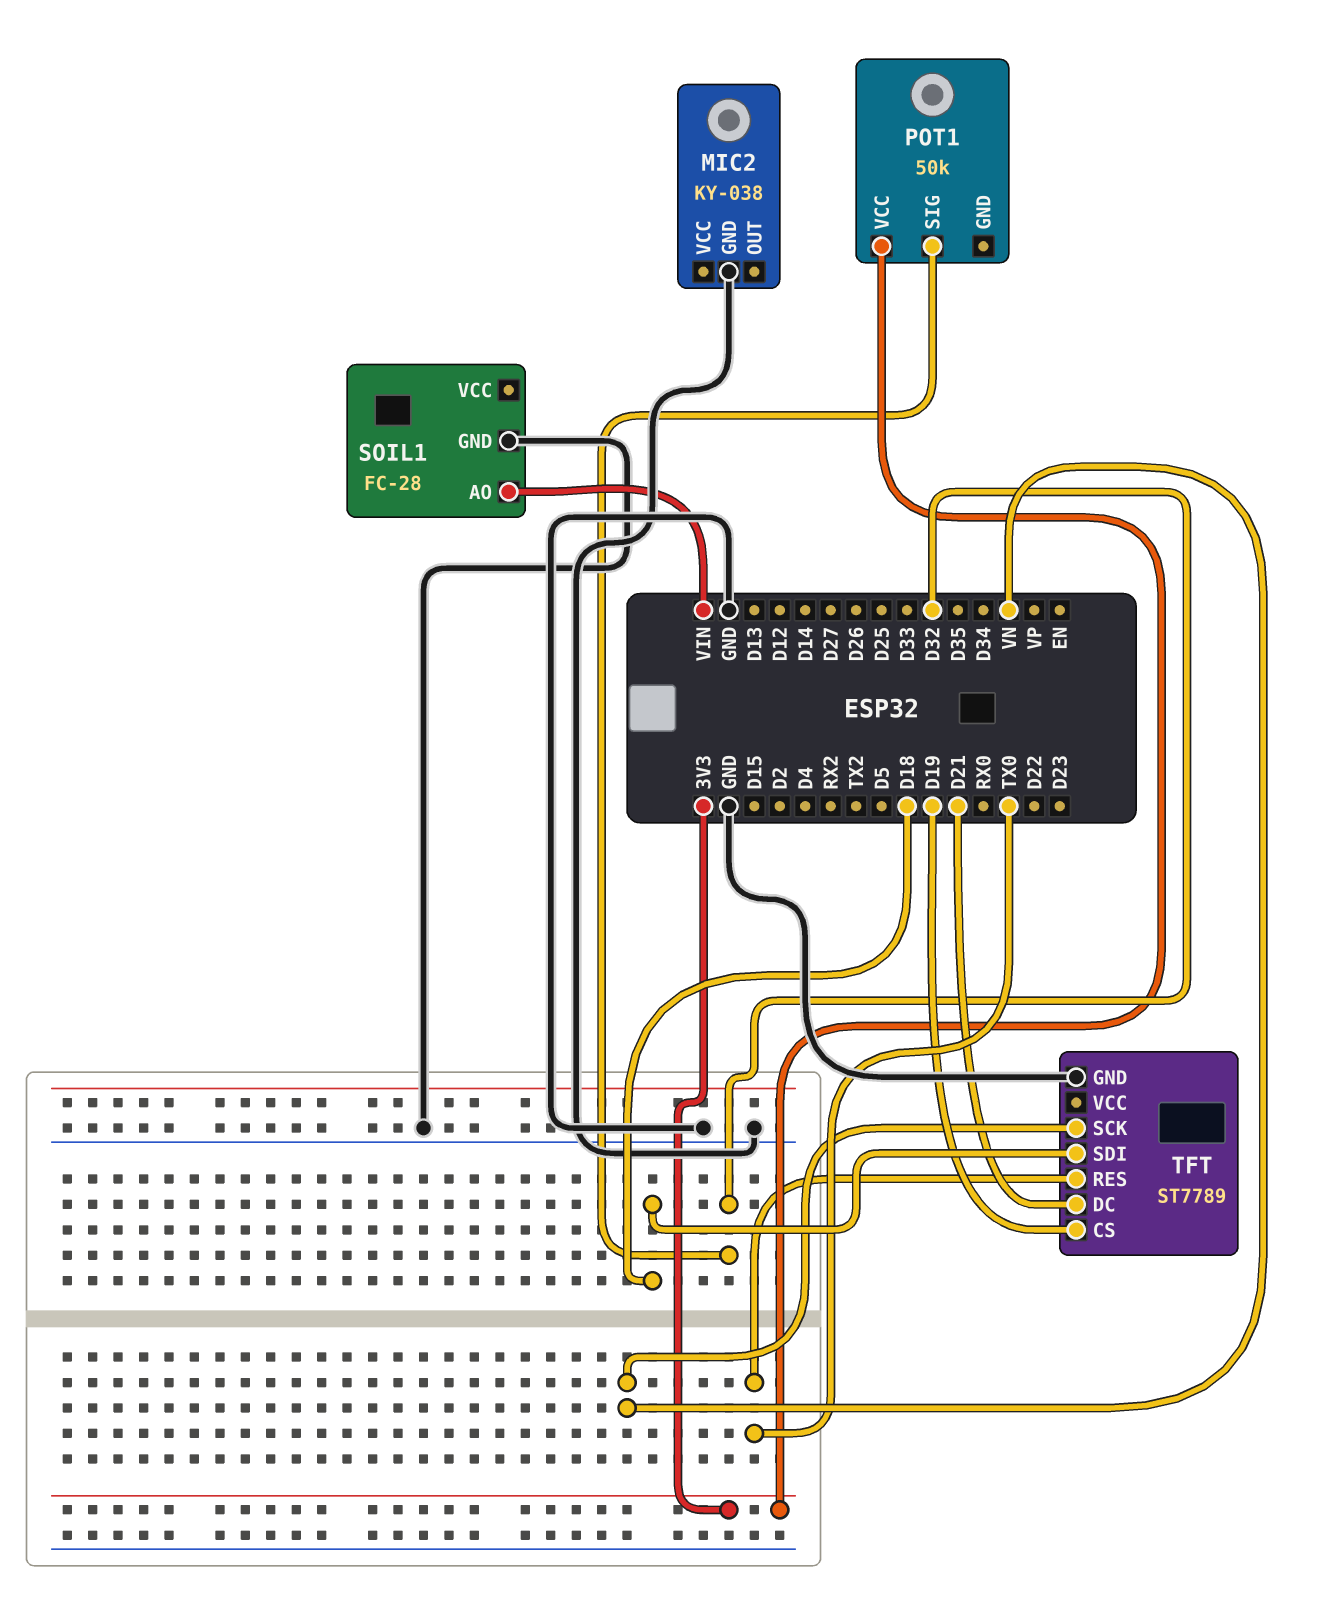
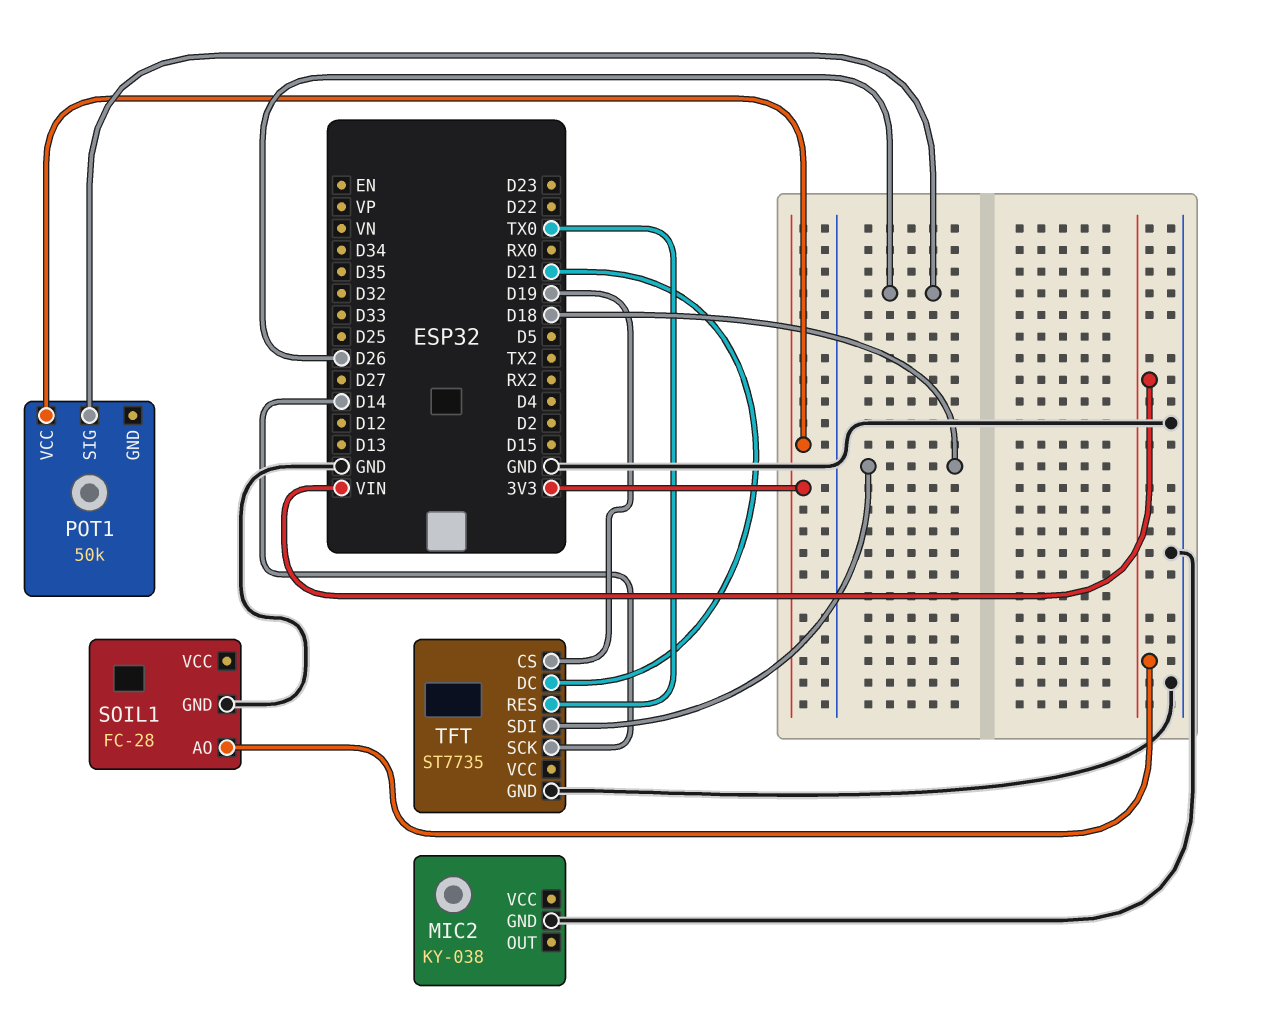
POT1 pin SIG: D32 -> D26
TFT: ST7789 -> ST7735
TFT pin SCK: VN -> D14

